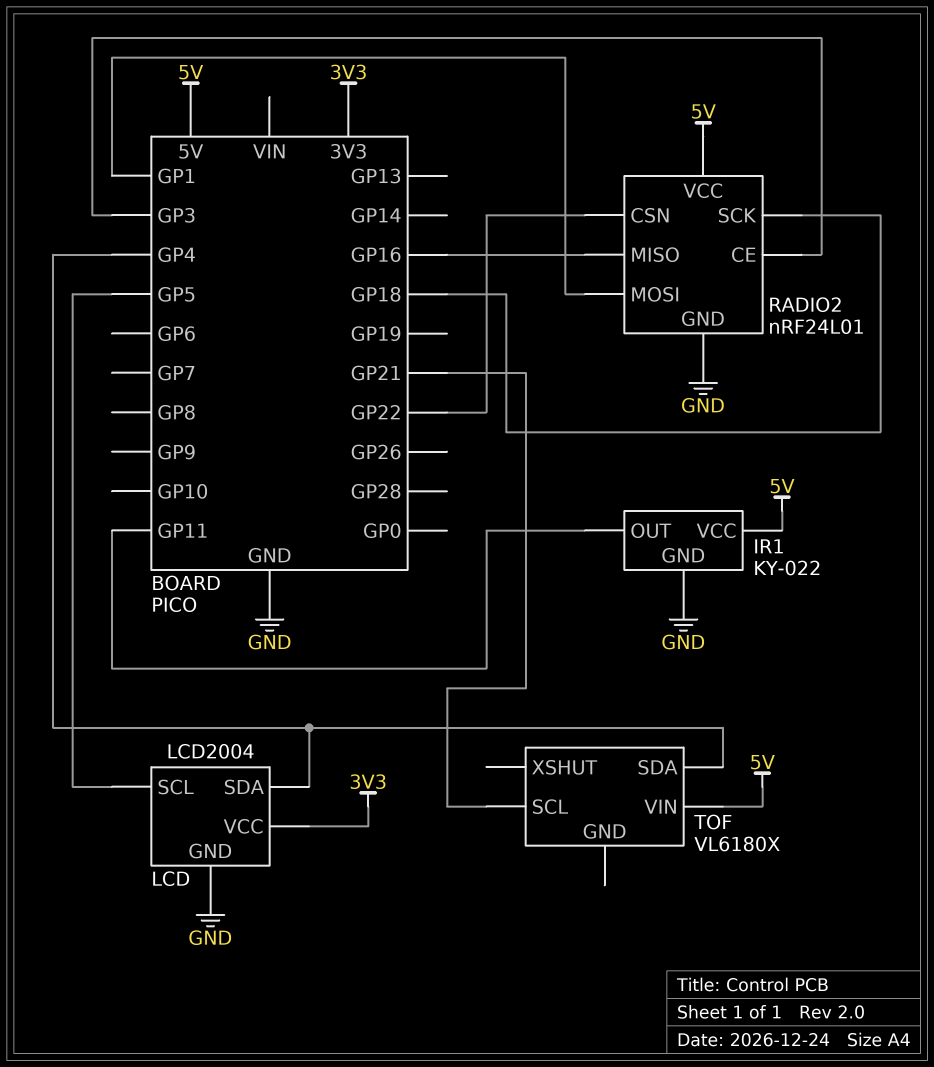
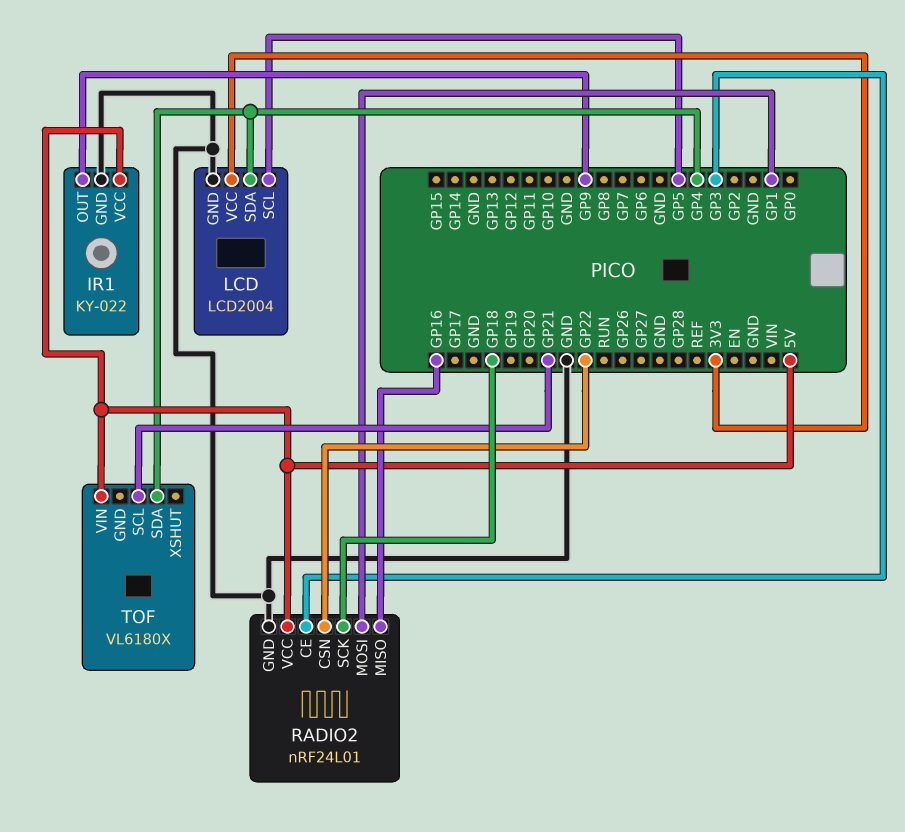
IR1 pin OUT: GP11 -> GP9

